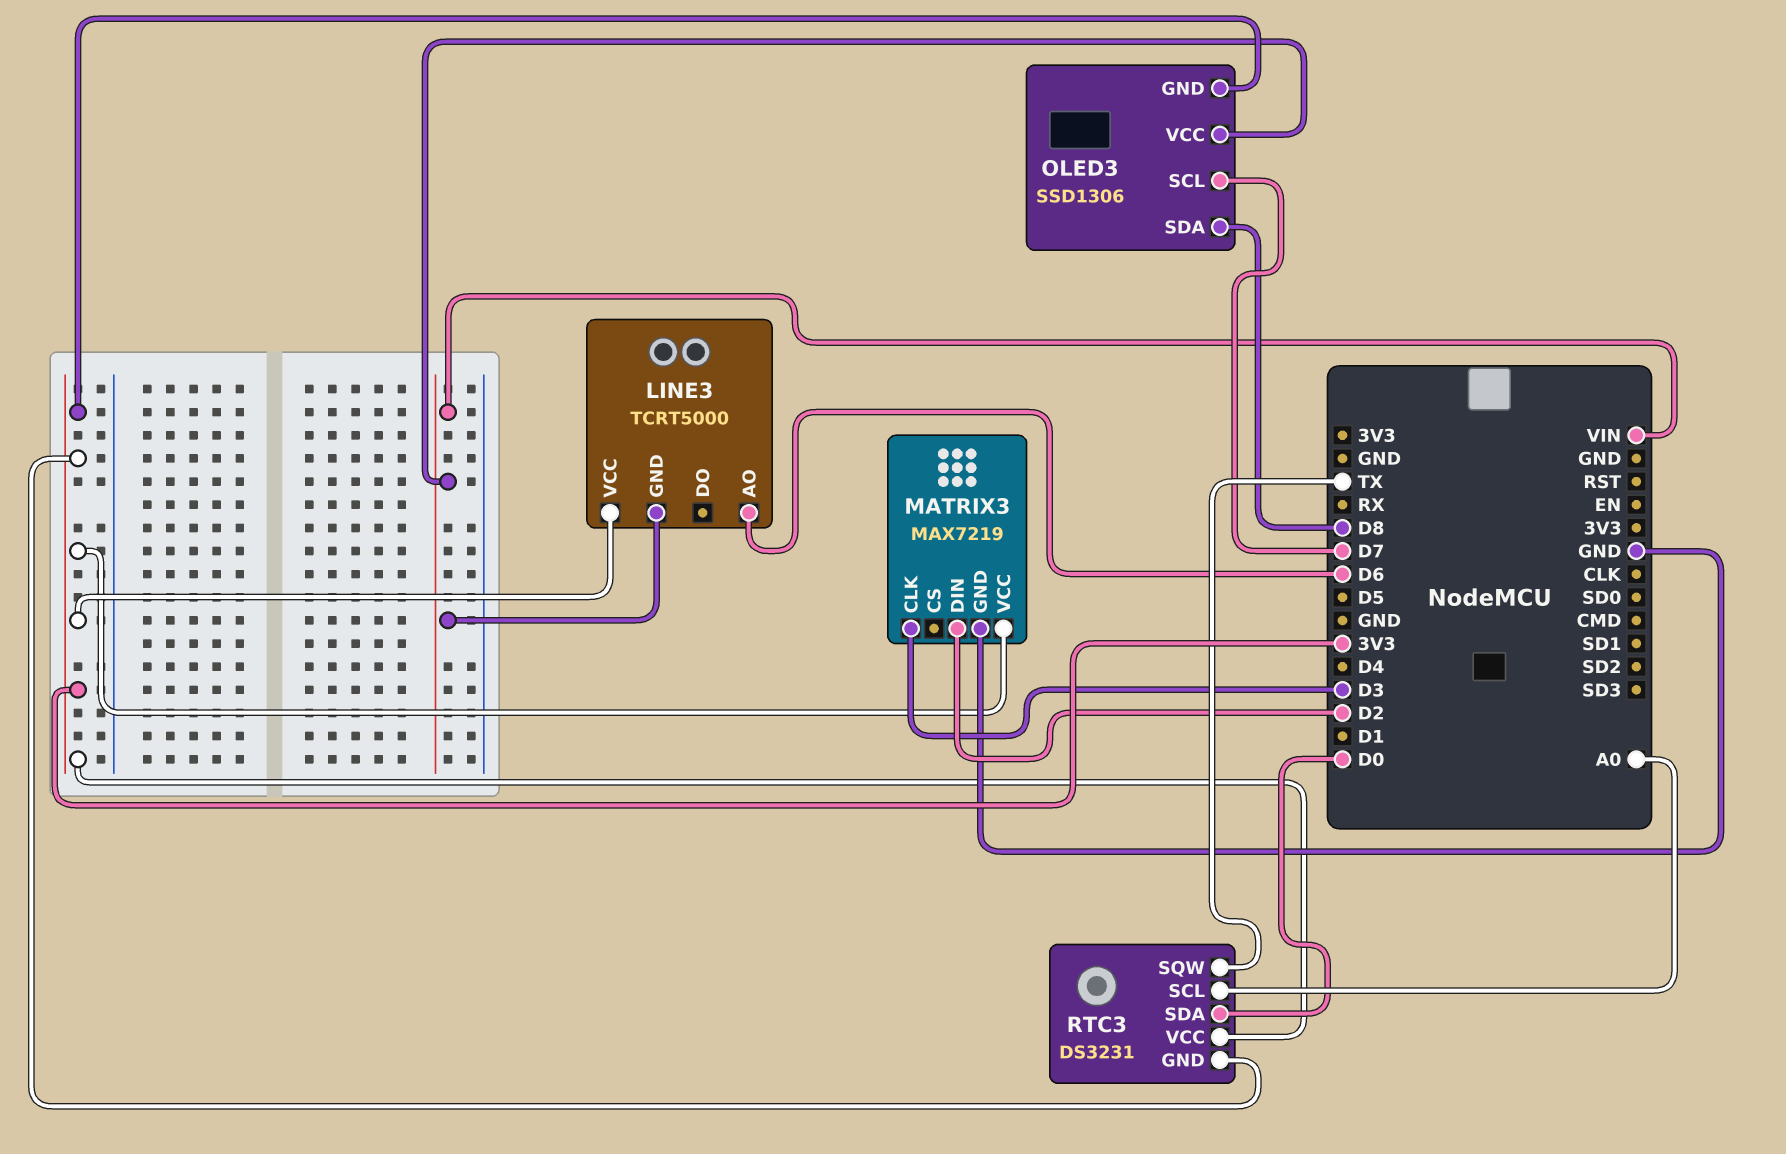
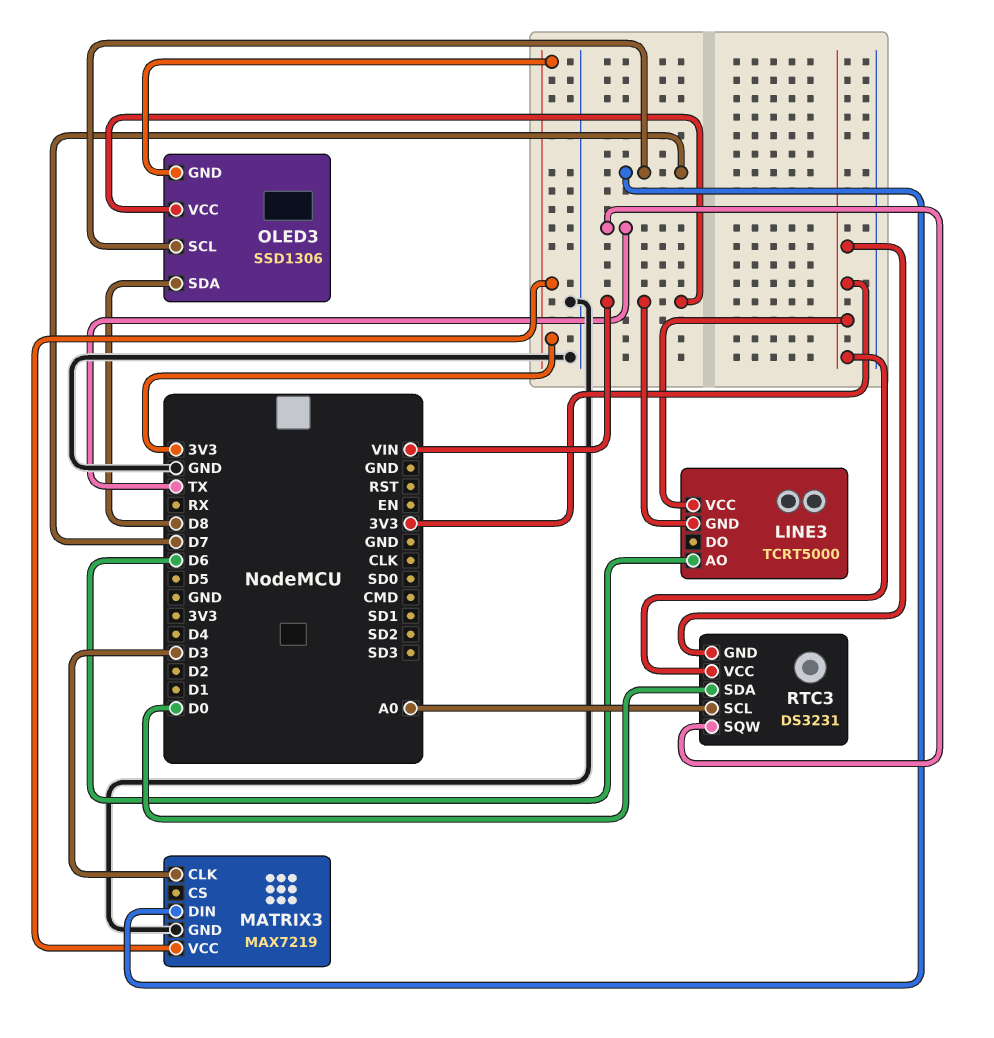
MATRIX3 pin DIN: D2 -> D7

